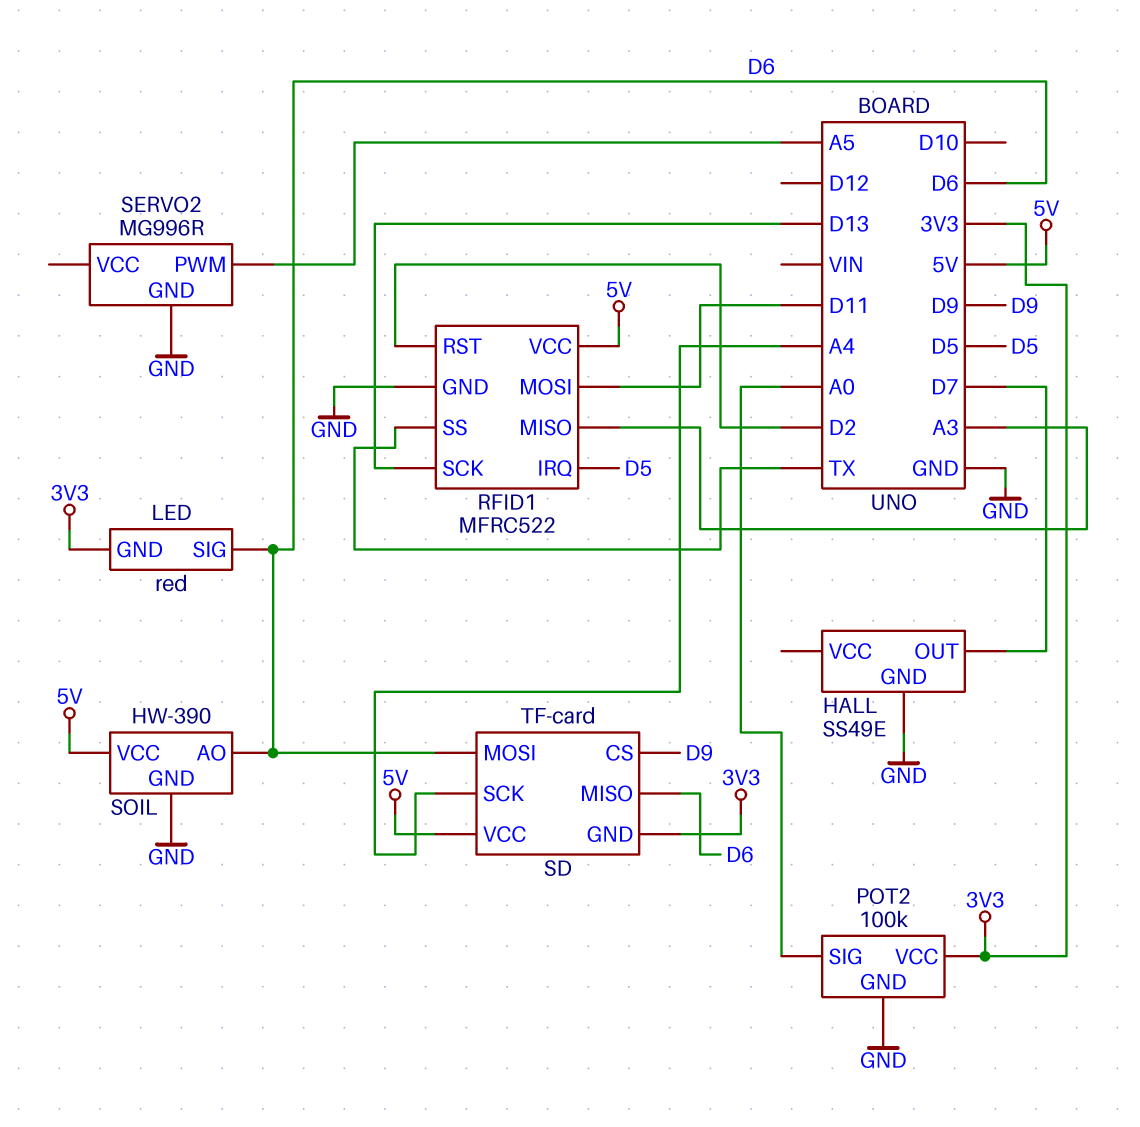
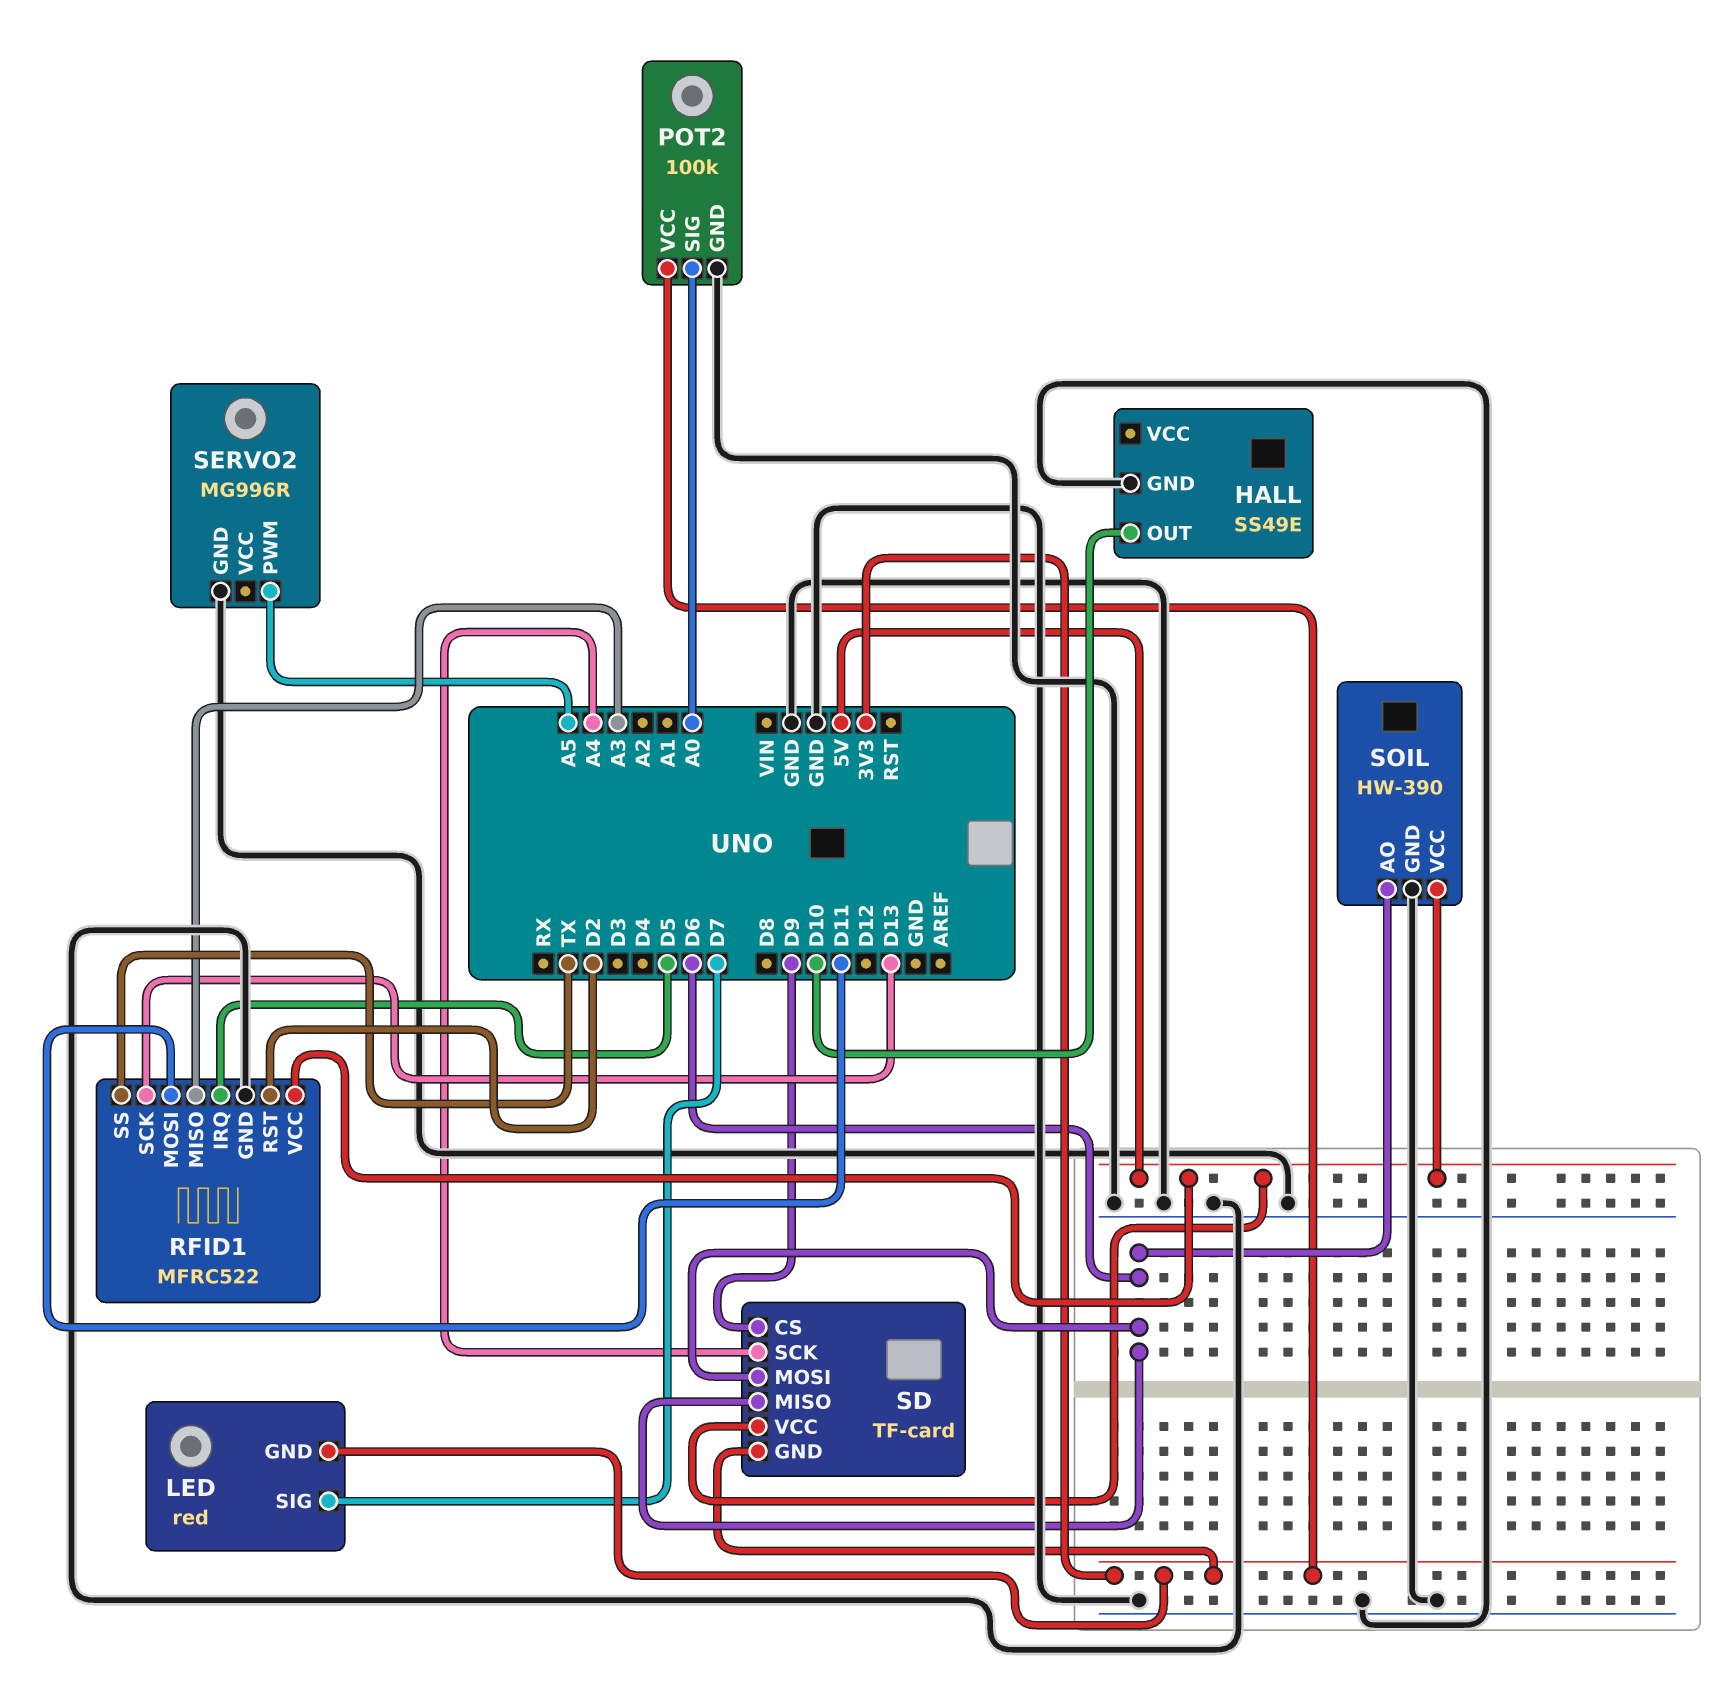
HALL pin OUT: D7 -> D10
LED pin SIG: D6 -> D7

